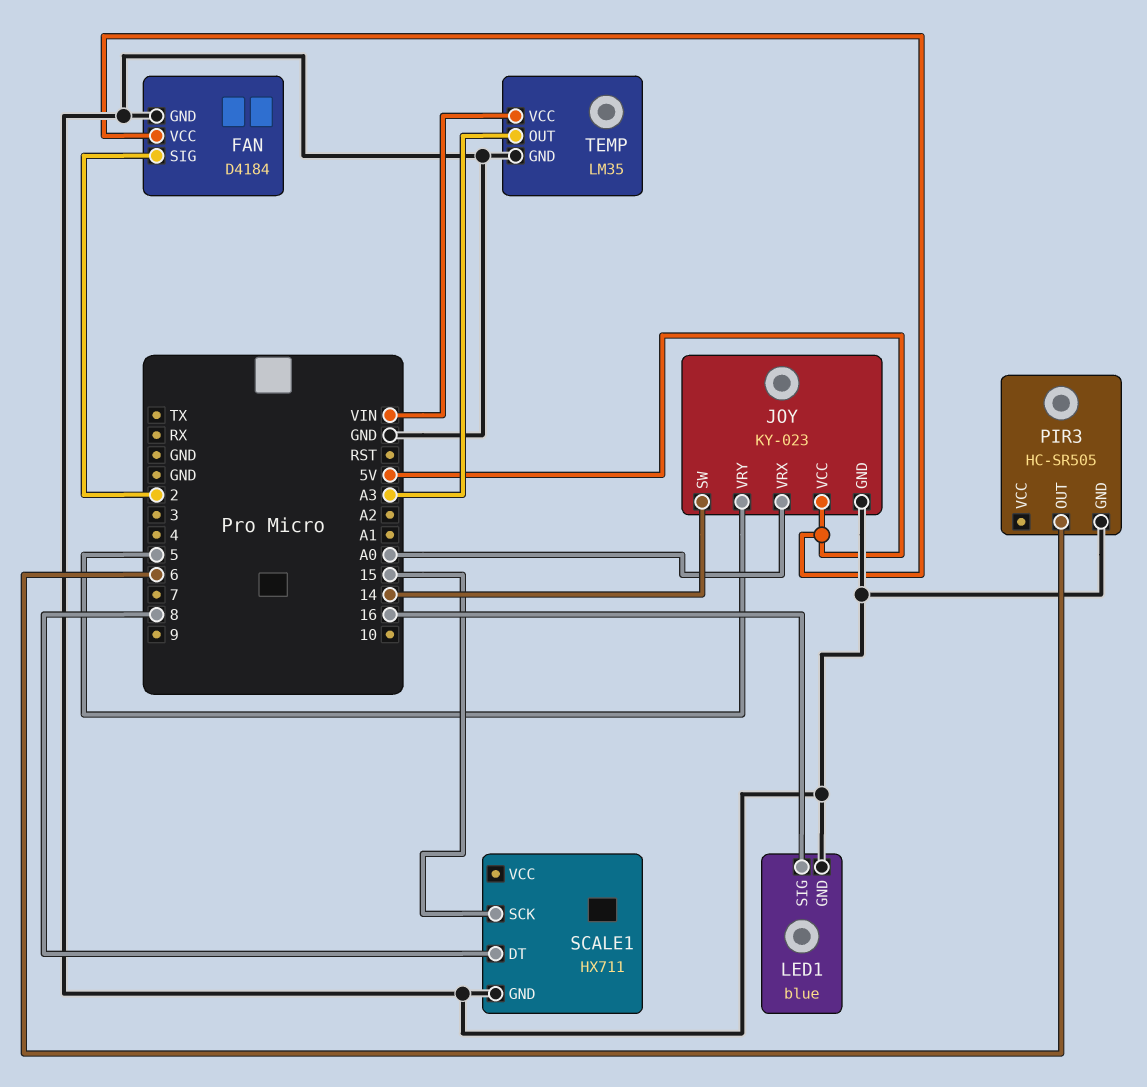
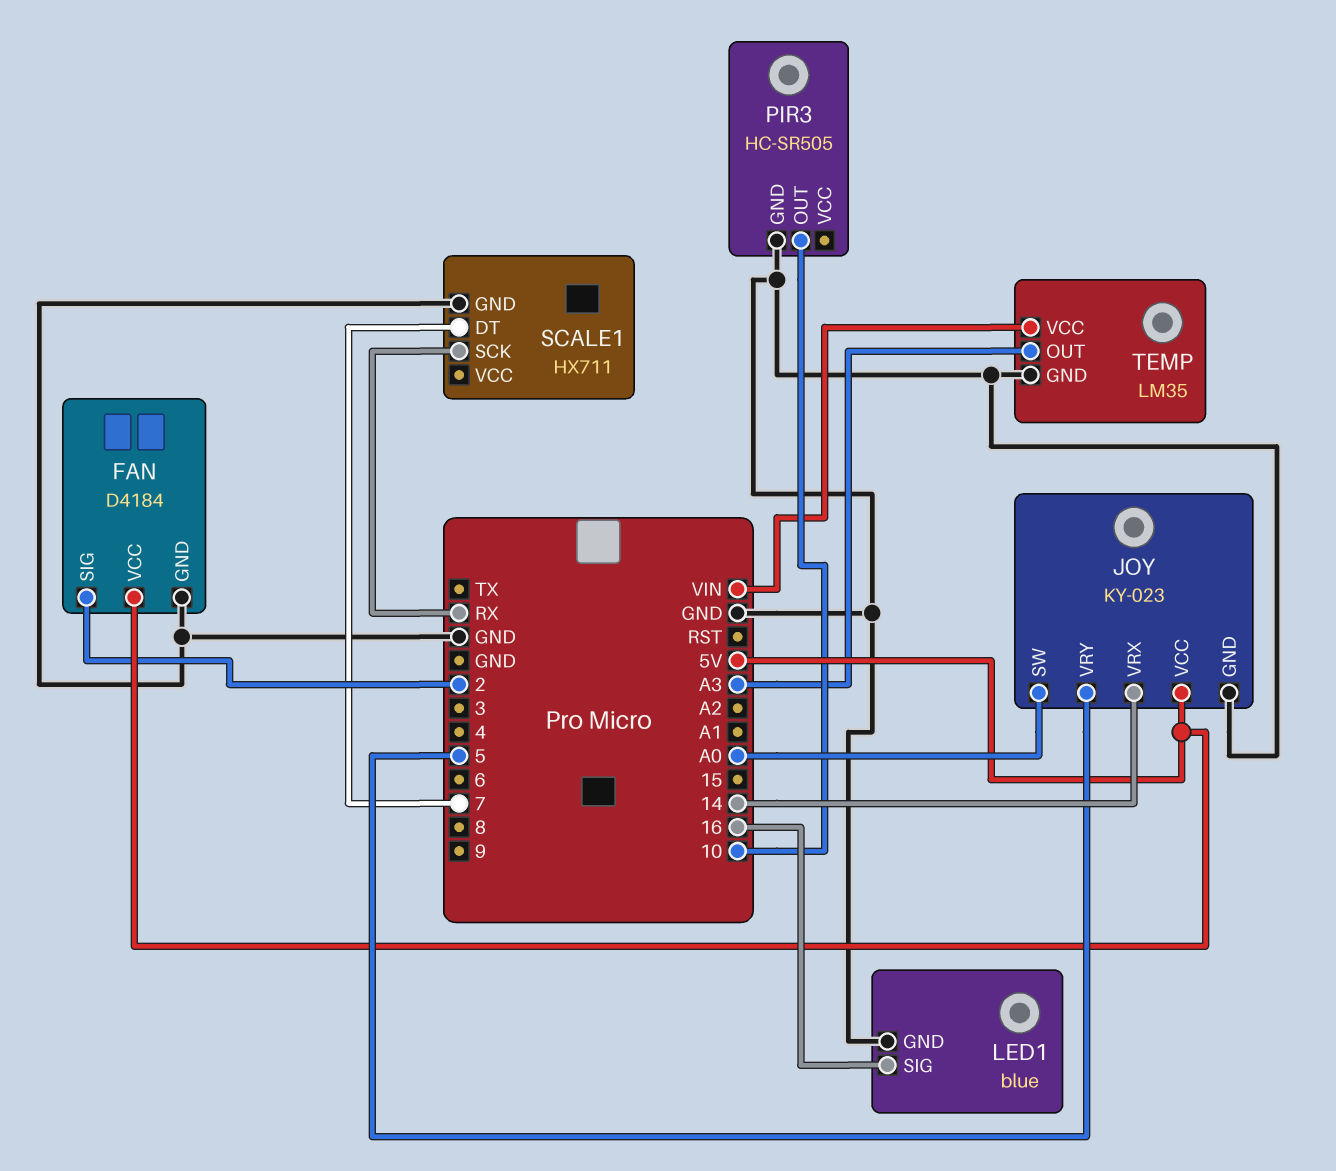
JOY pin SW: 14 -> A0
JOY pin VRX: A0 -> 14
PIR3 pin OUT: 6 -> 10
SCALE1 pin DT: 8 -> 7
SCALE1 pin SCK: 15 -> RX

